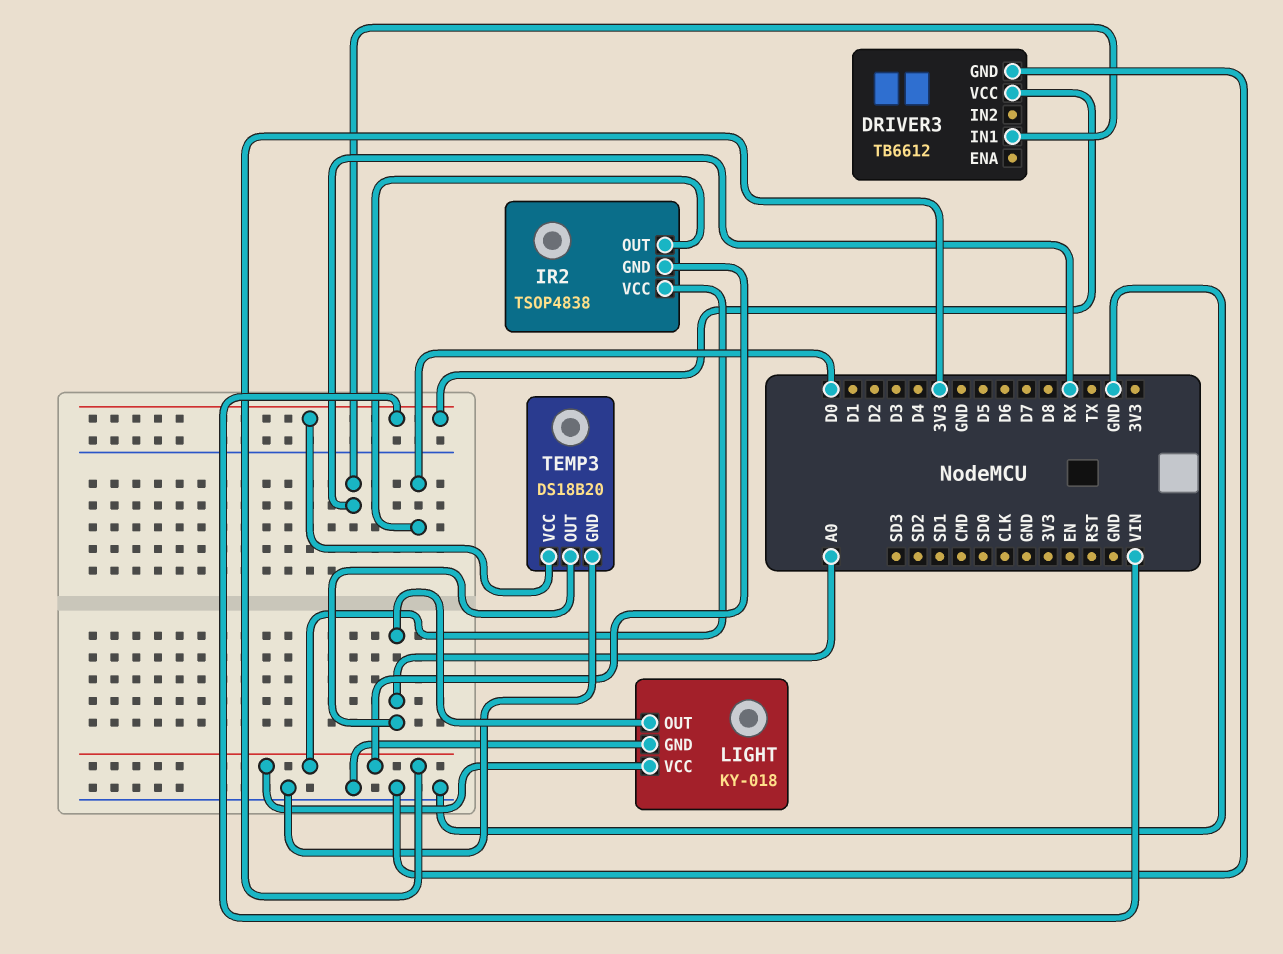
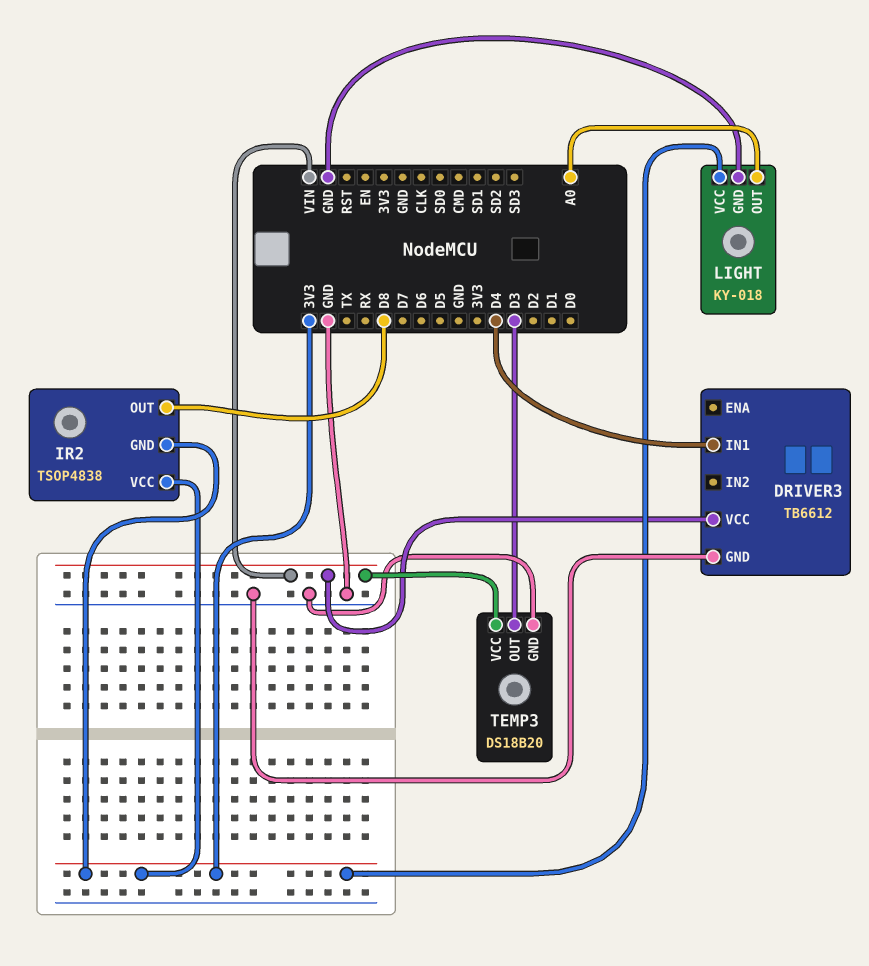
DRIVER3 pin IN1: RX -> D4
IR2 pin OUT: D0 -> D8
TEMP3 pin OUT: A0 -> D3

